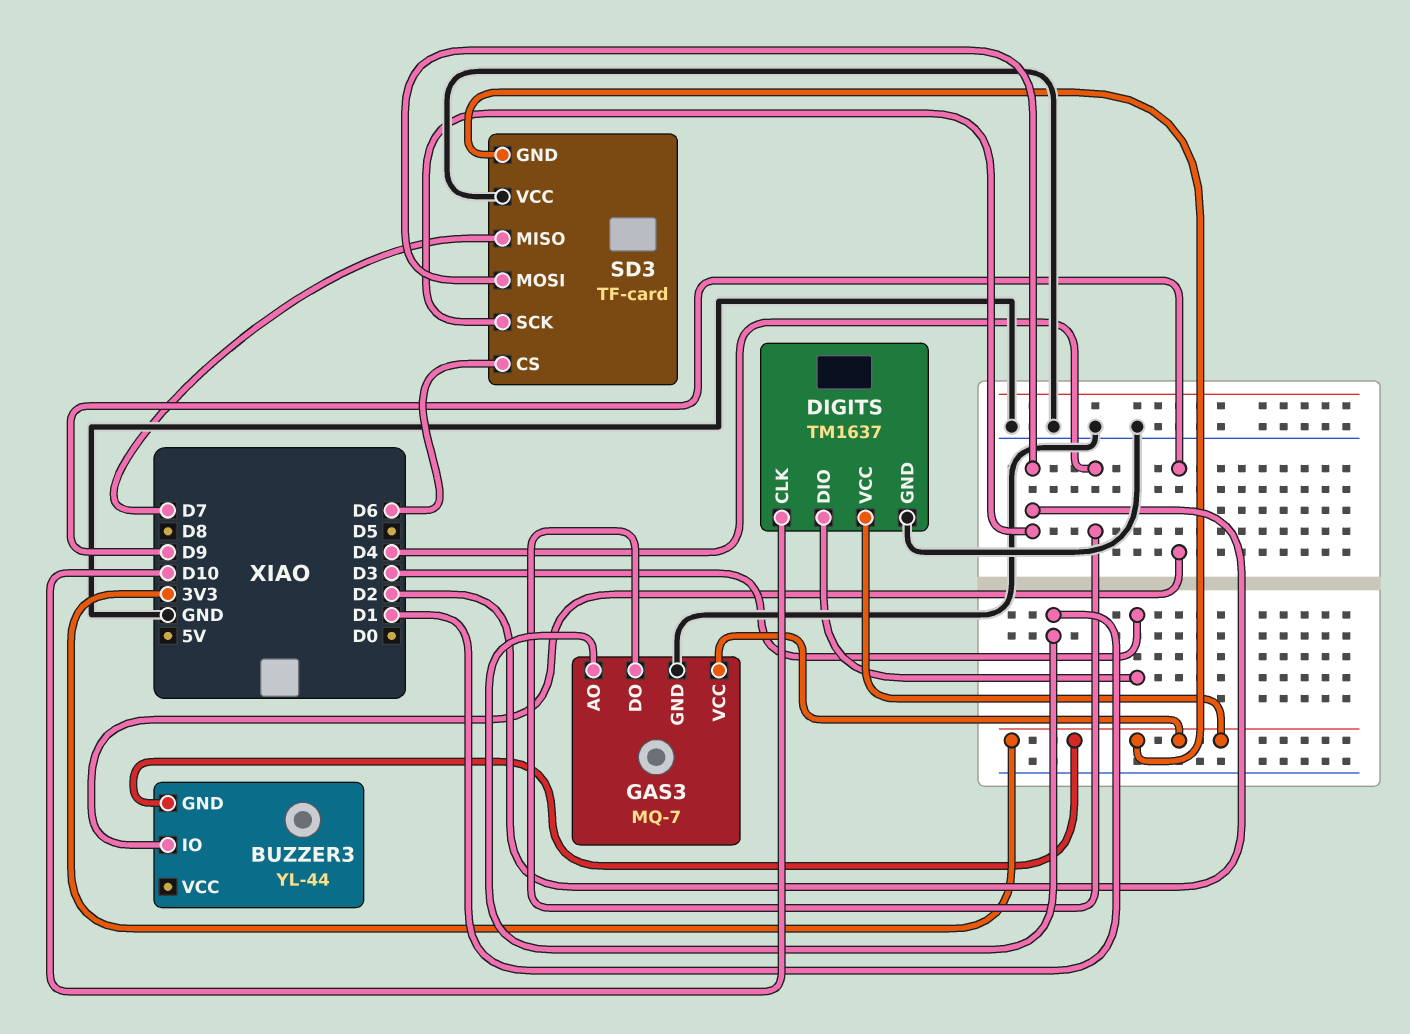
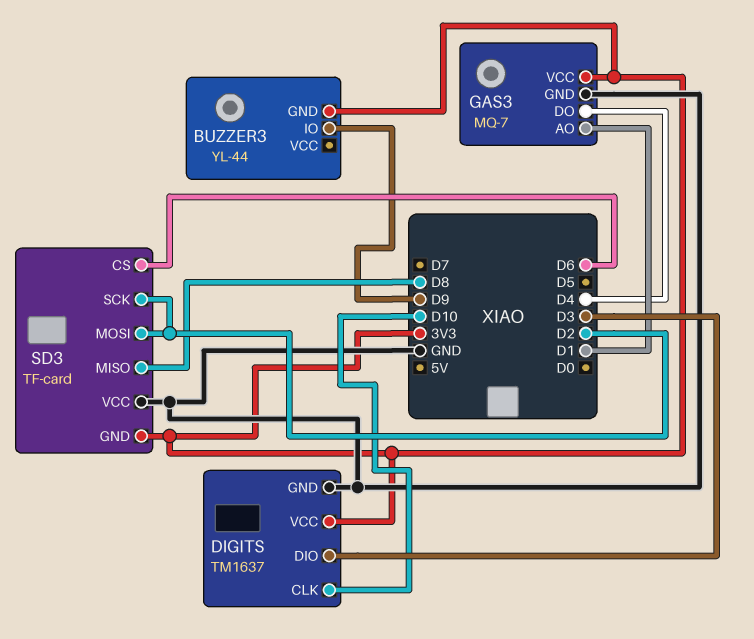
SD3 pin MISO: D7 -> D8

